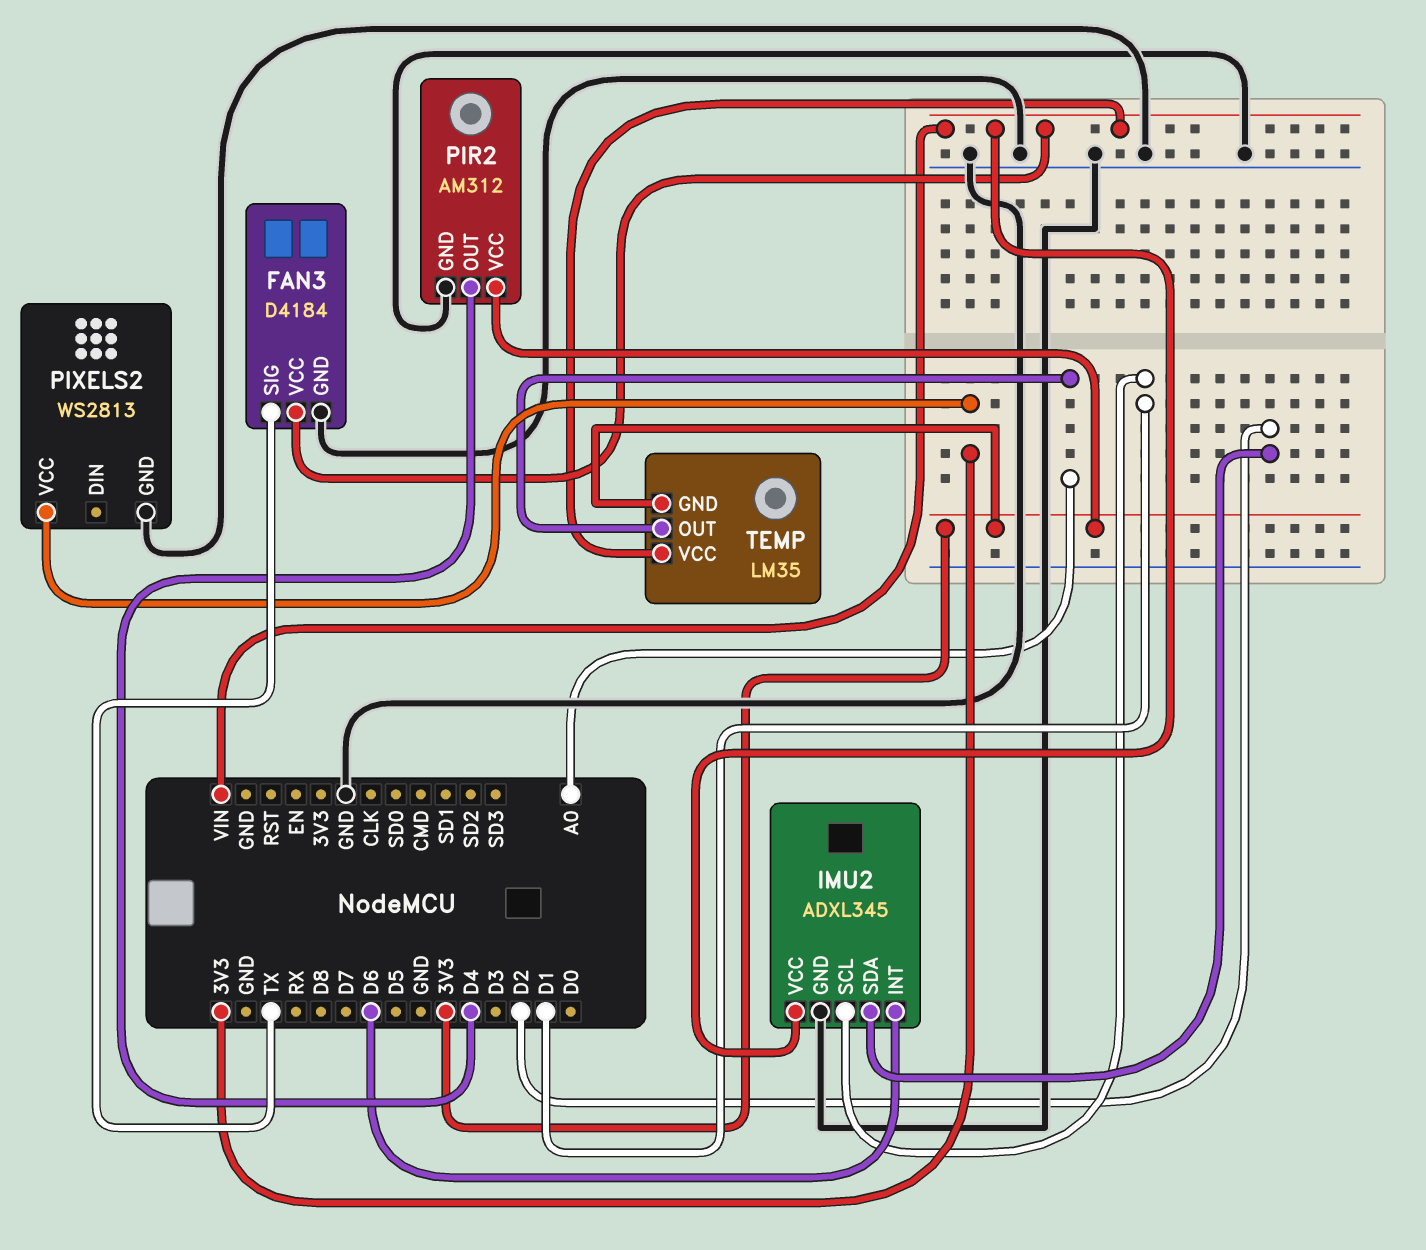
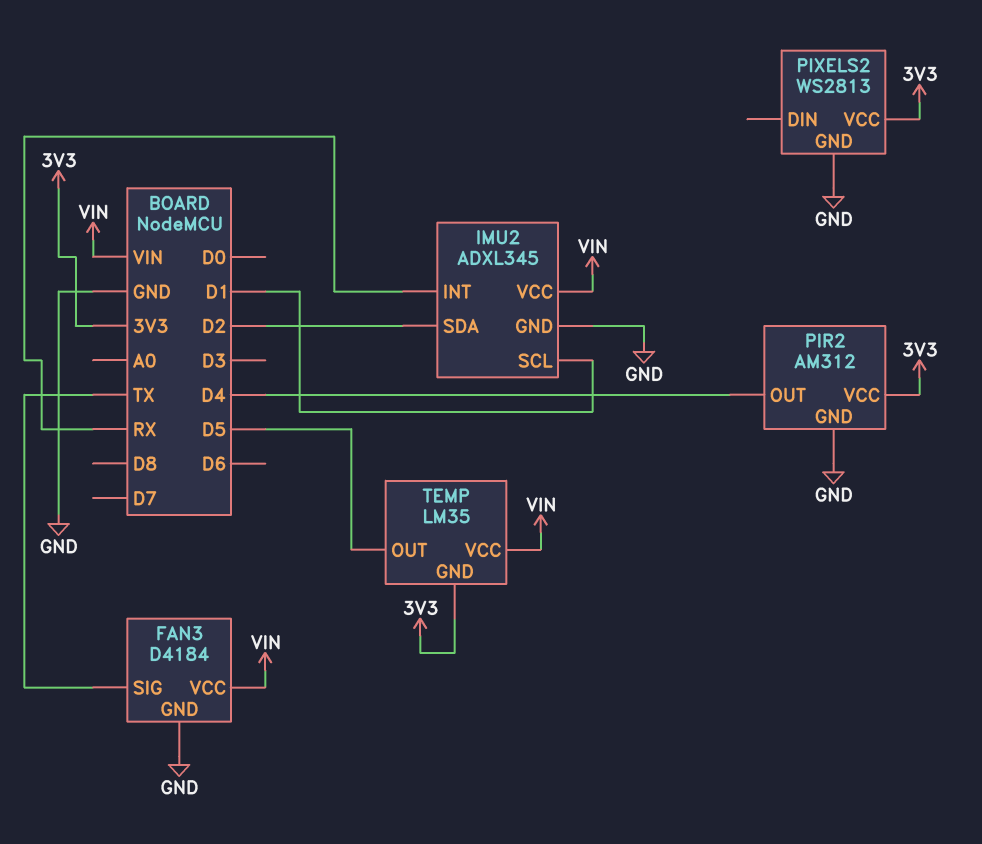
IMU2 pin INT: D6 -> RX
TEMP pin OUT: A0 -> D5

